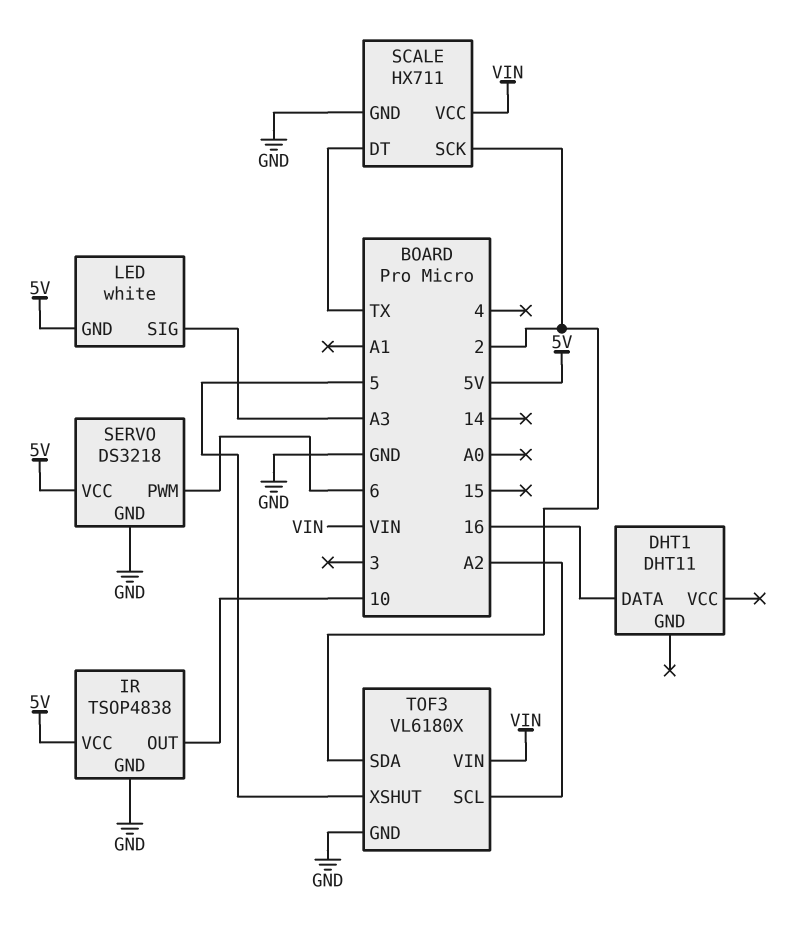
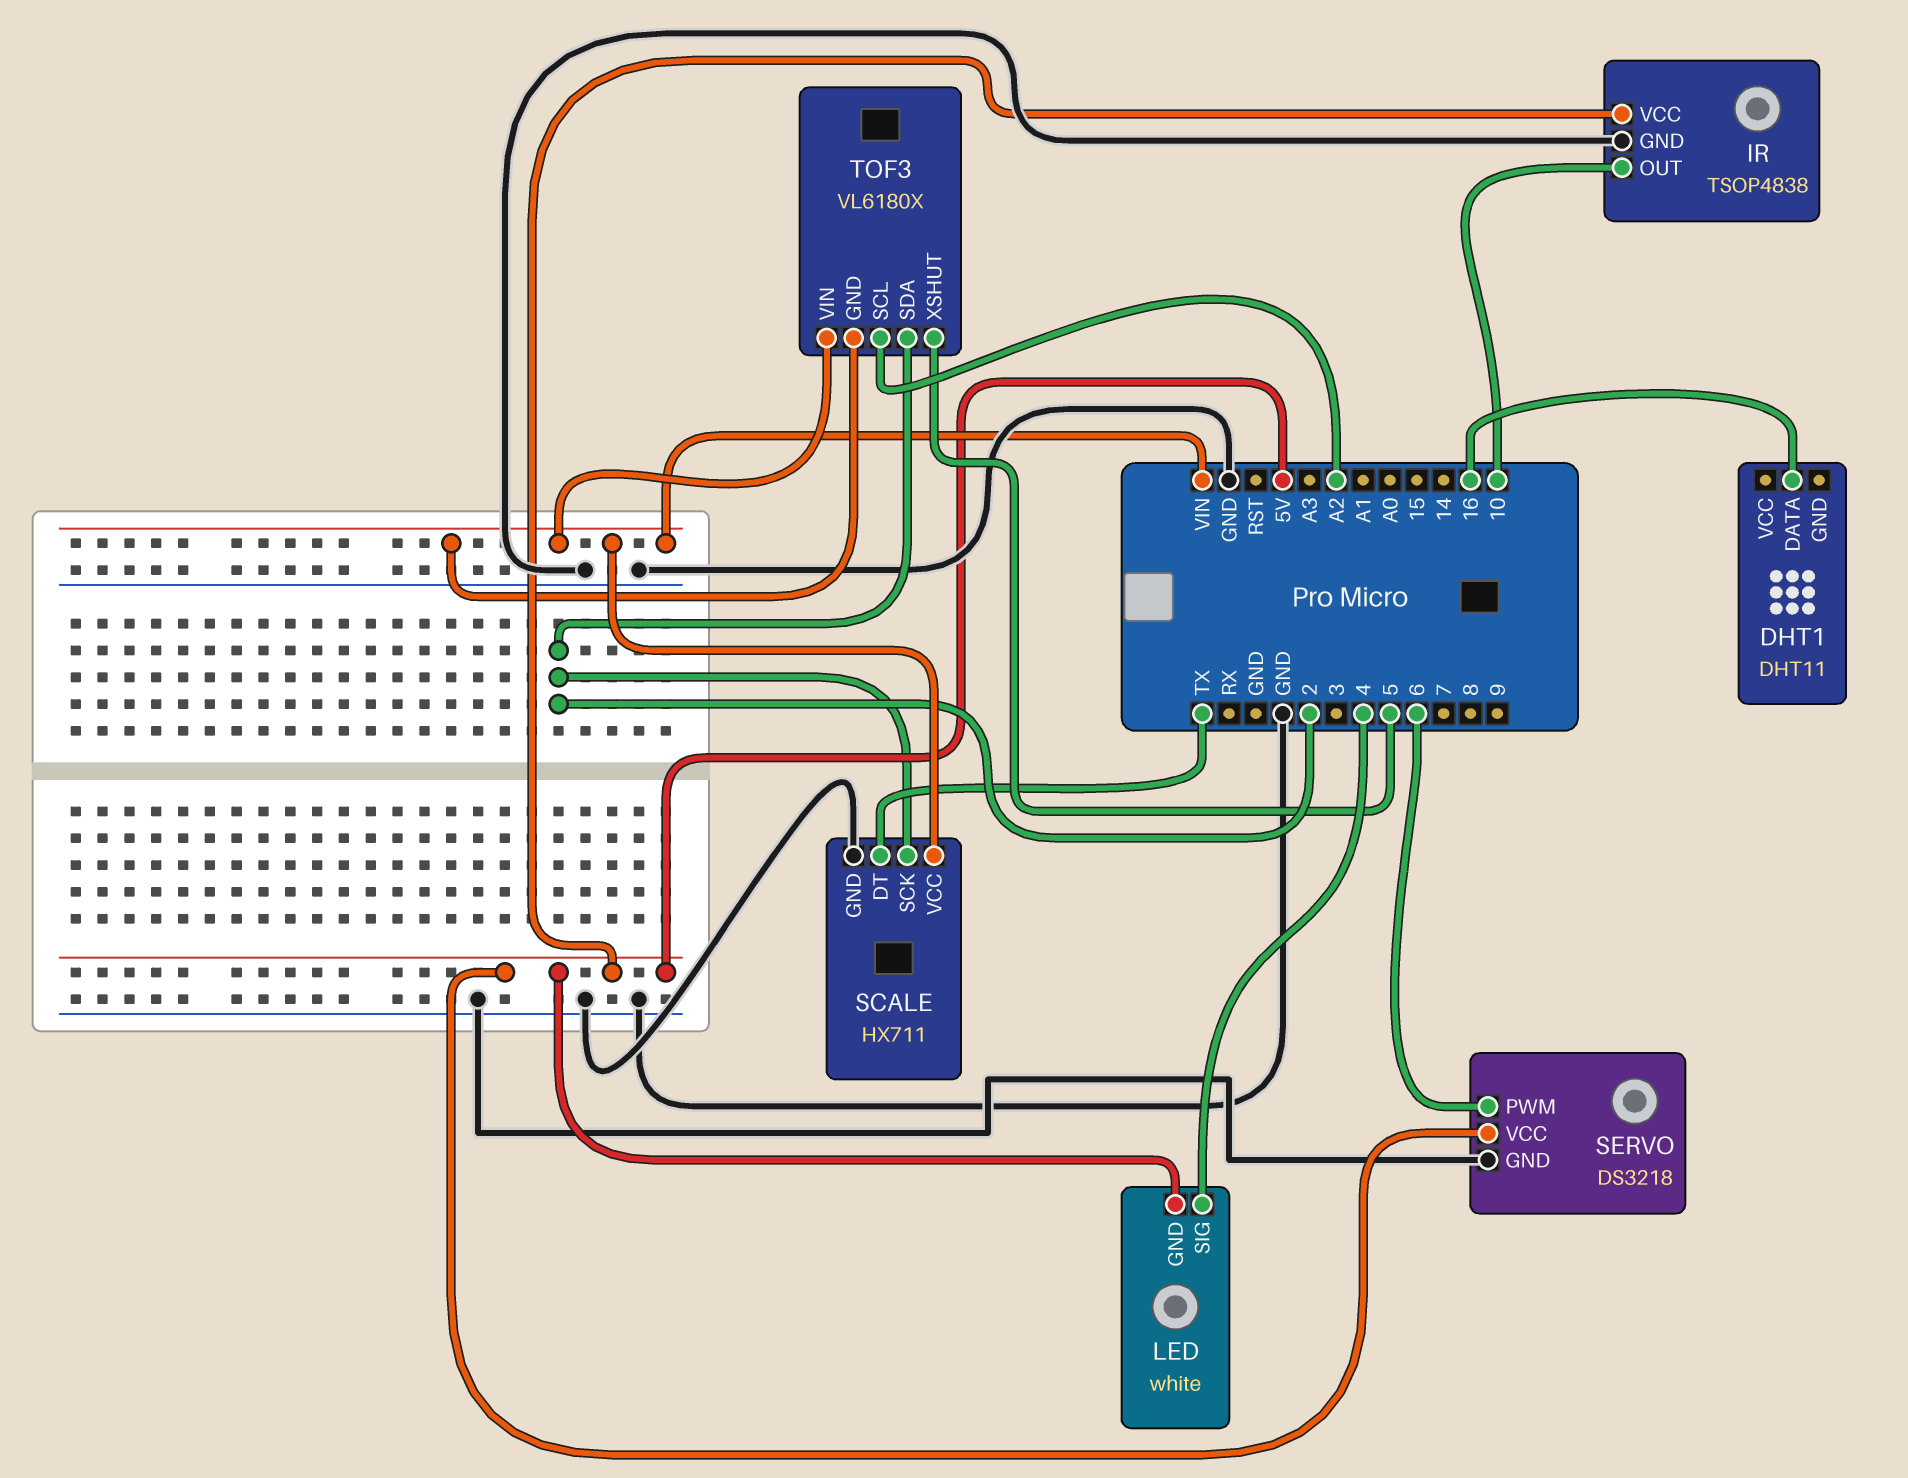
LED pin SIG: A3 -> 4
TOF3 pin GND: GND -> VIN

